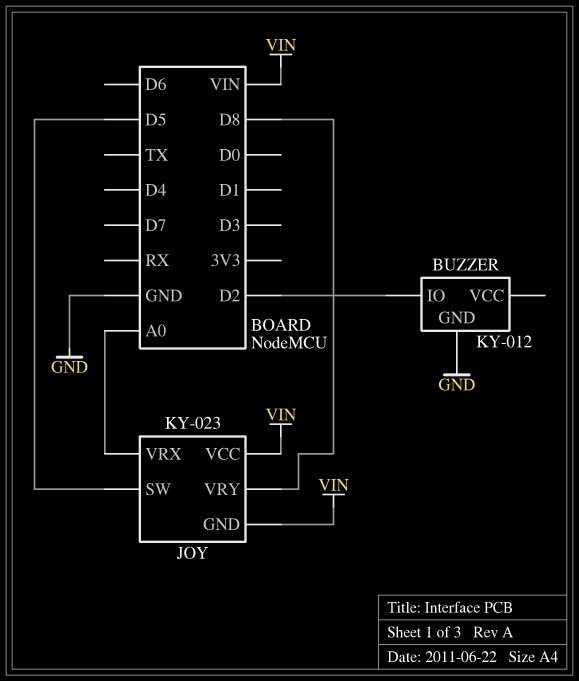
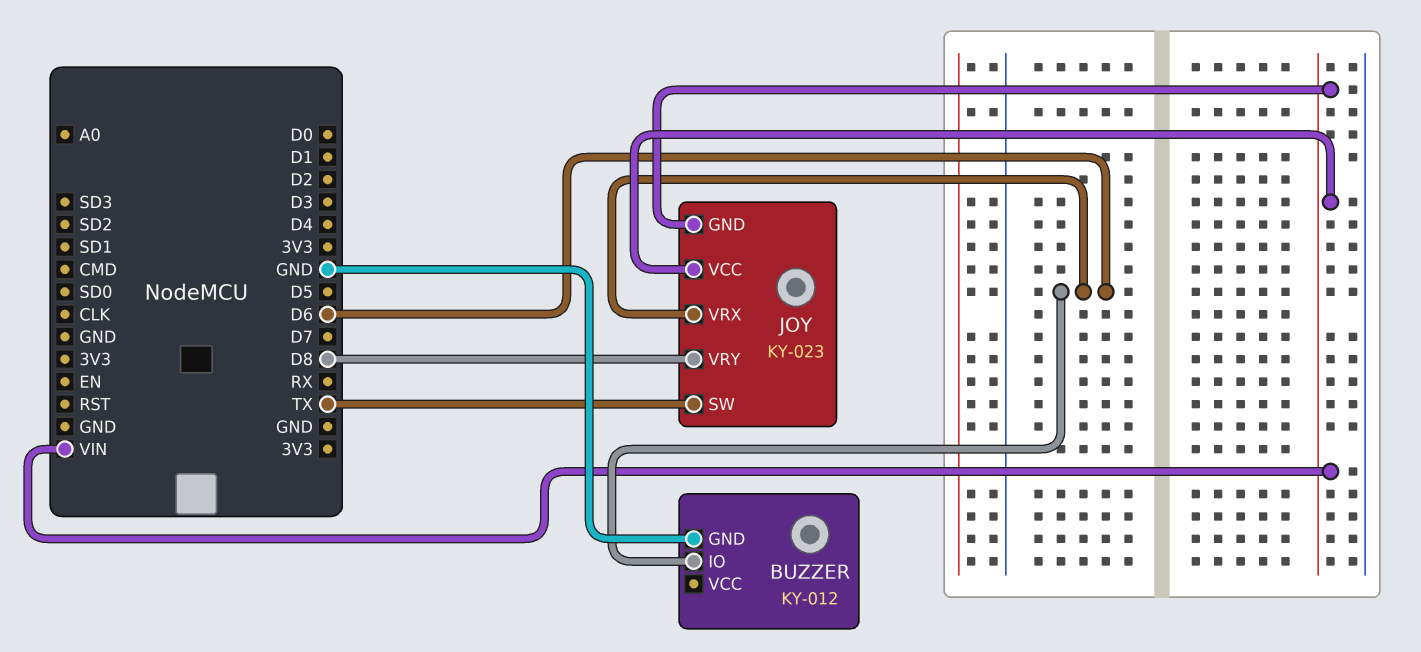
BUZZER pin IO: D2 -> D6
JOY pin SW: D5 -> TX
JOY pin VRX: A0 -> D6

